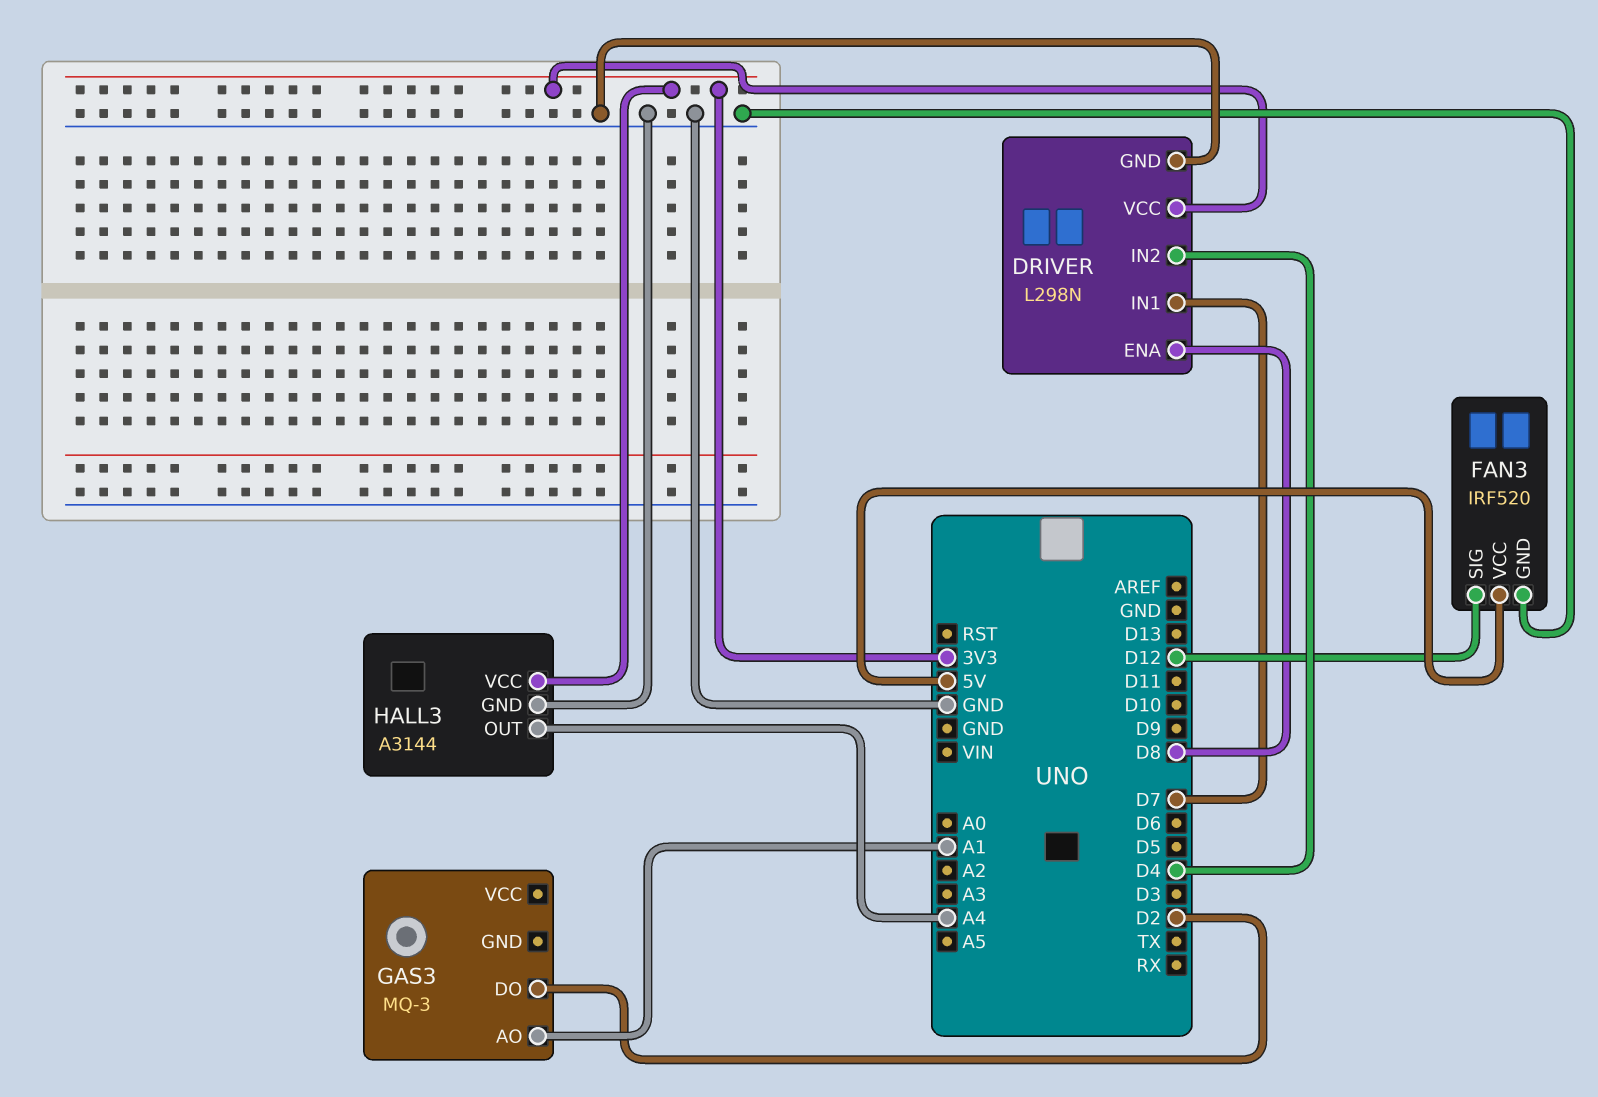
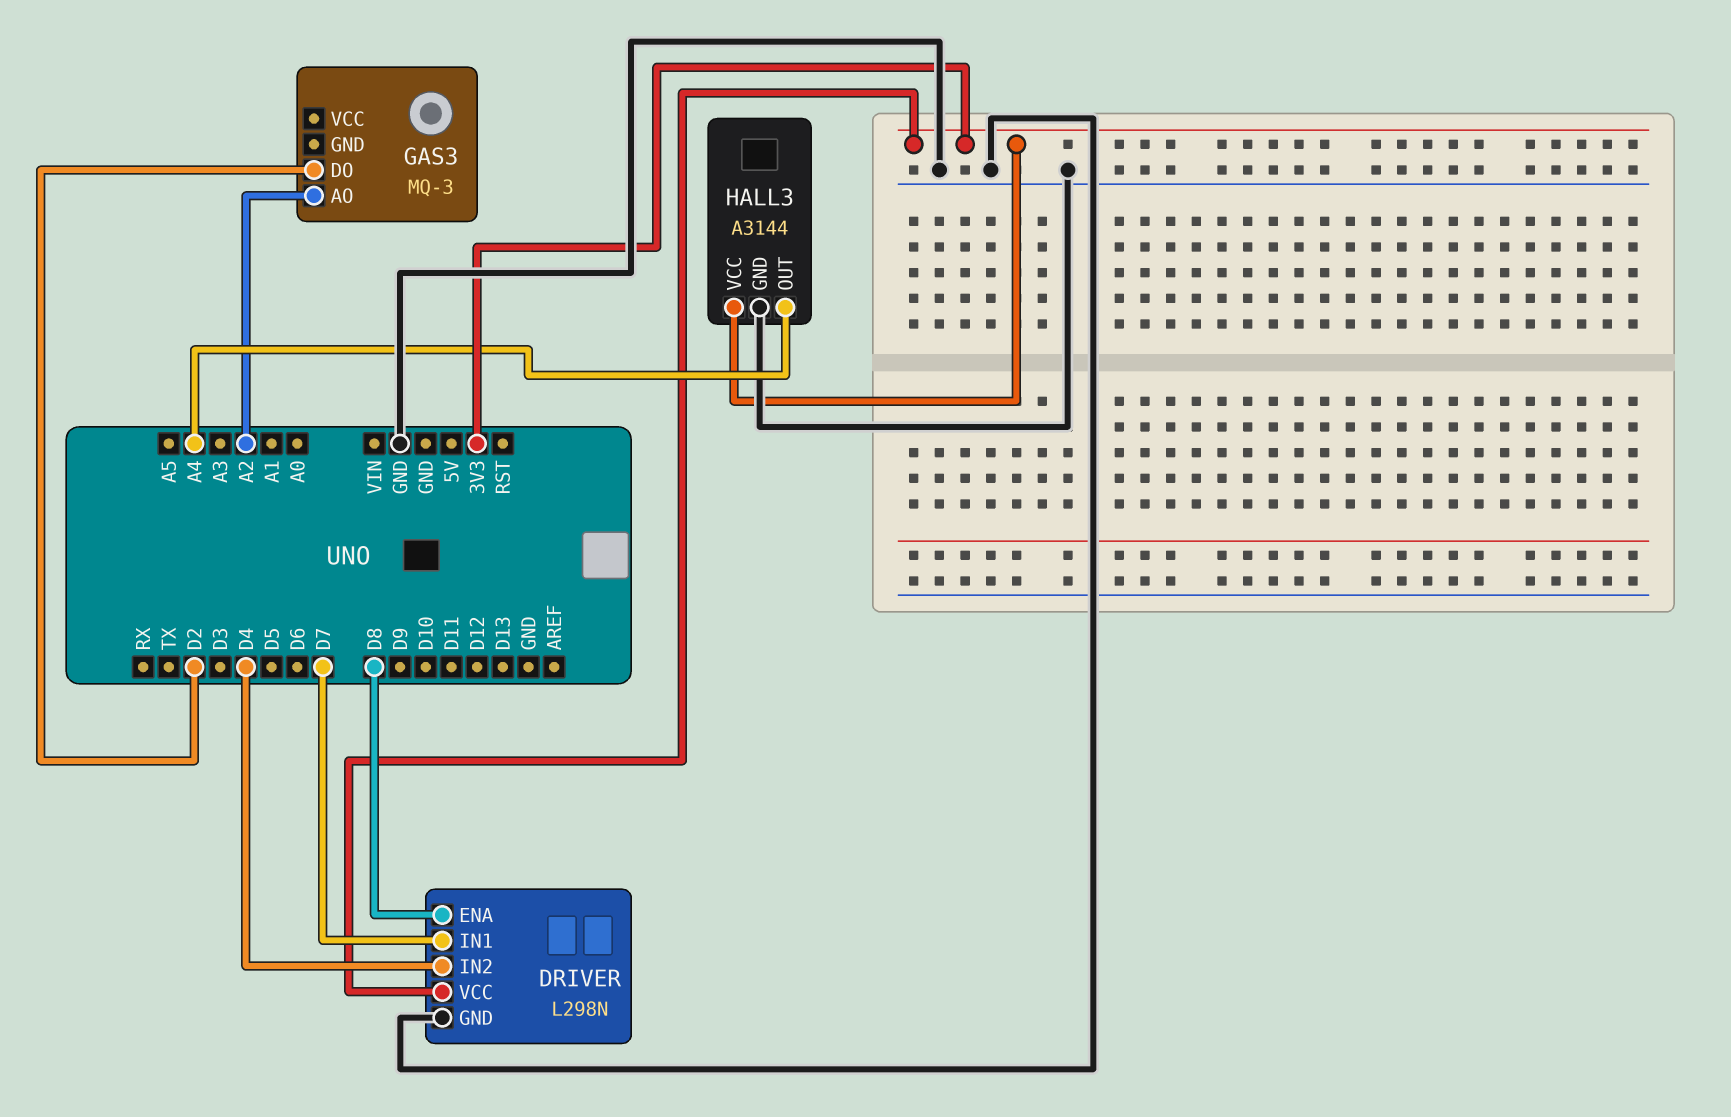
FAN3: IRF520 -> none
FAN3 pin GND: GND -> none
FAN3 pin SIG: D12 -> none
FAN3 pin VCC: 5V -> none
GAS3 pin AO: A1 -> A2

